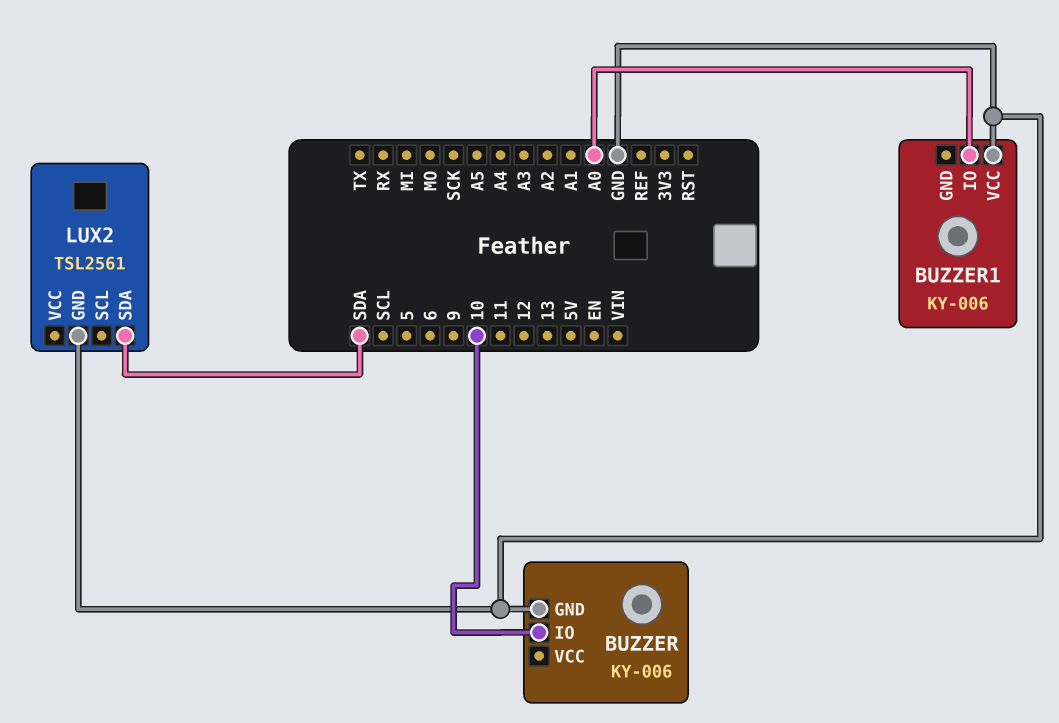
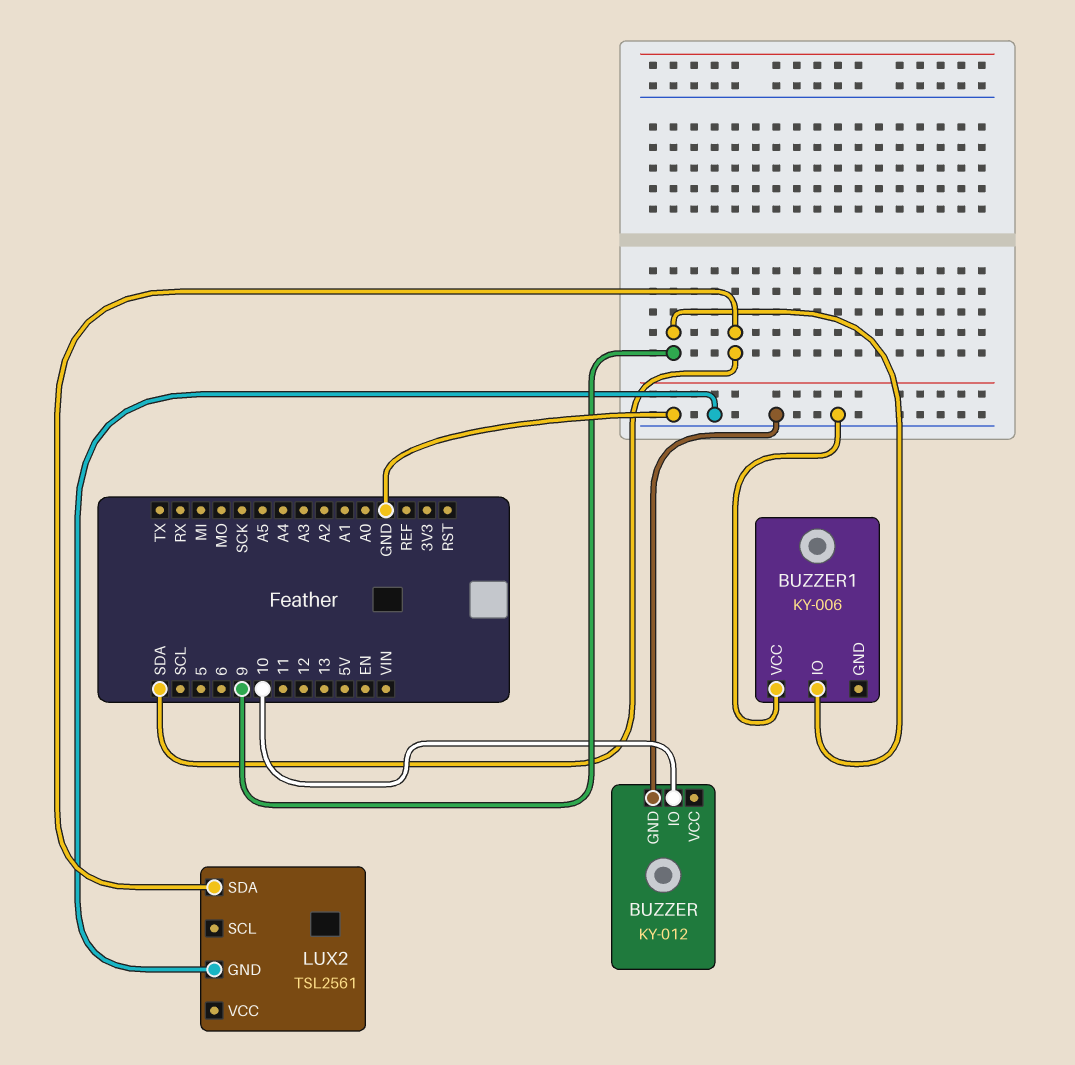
BUZZER: KY-006 -> KY-012
BUZZER1 pin IO: A0 -> 9

